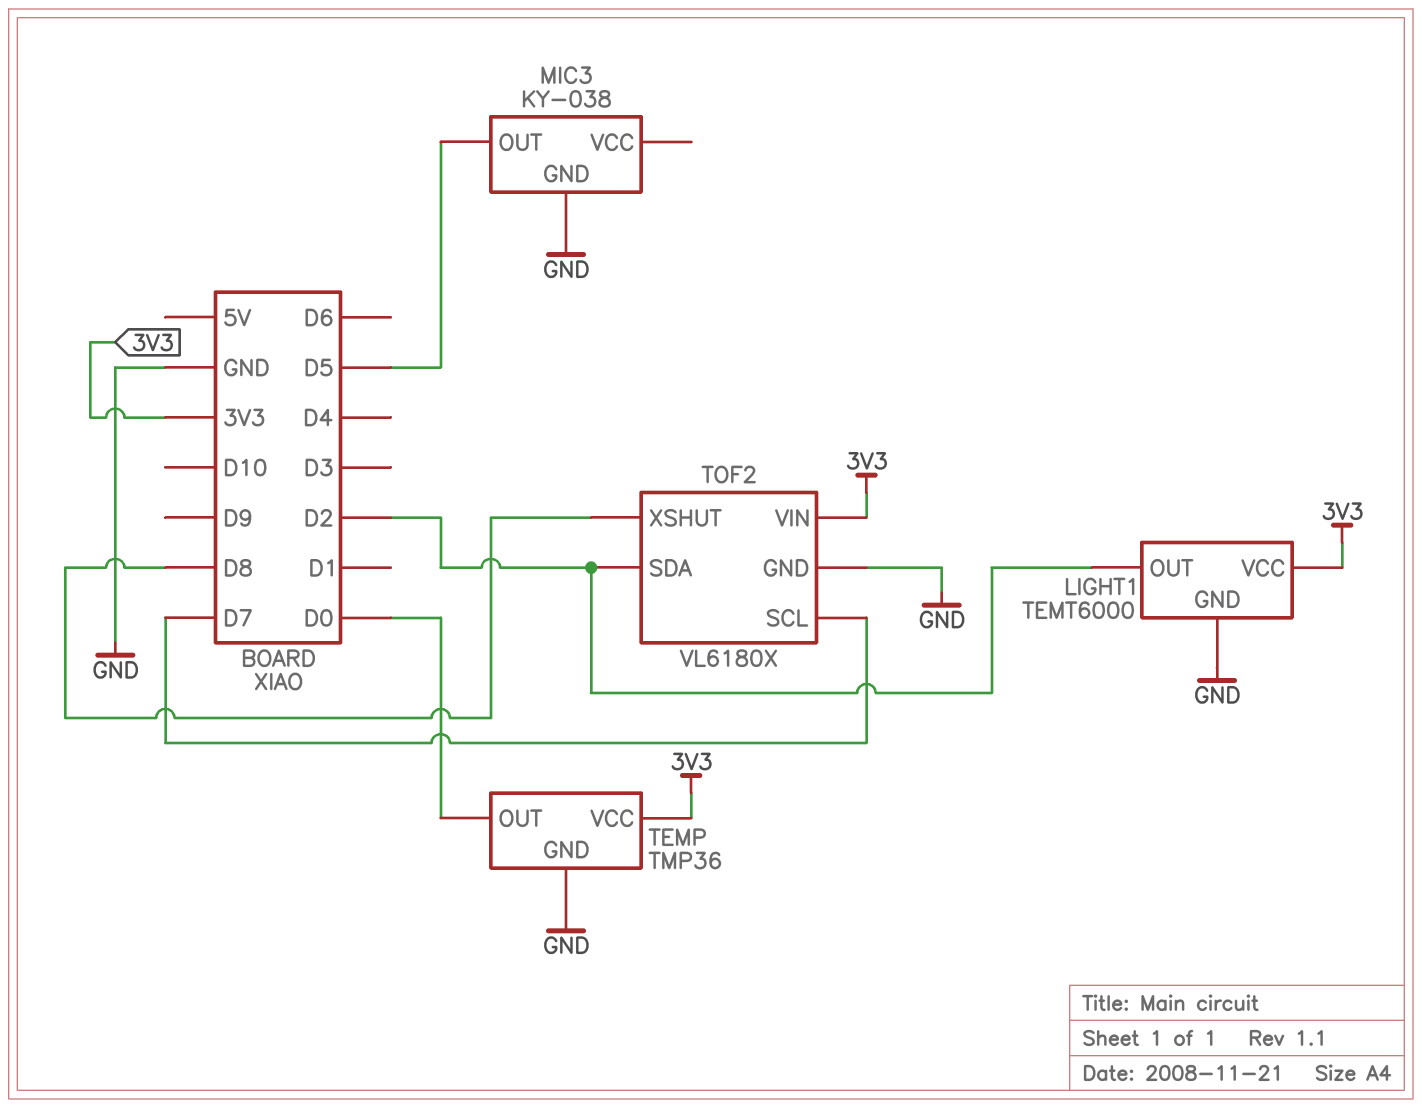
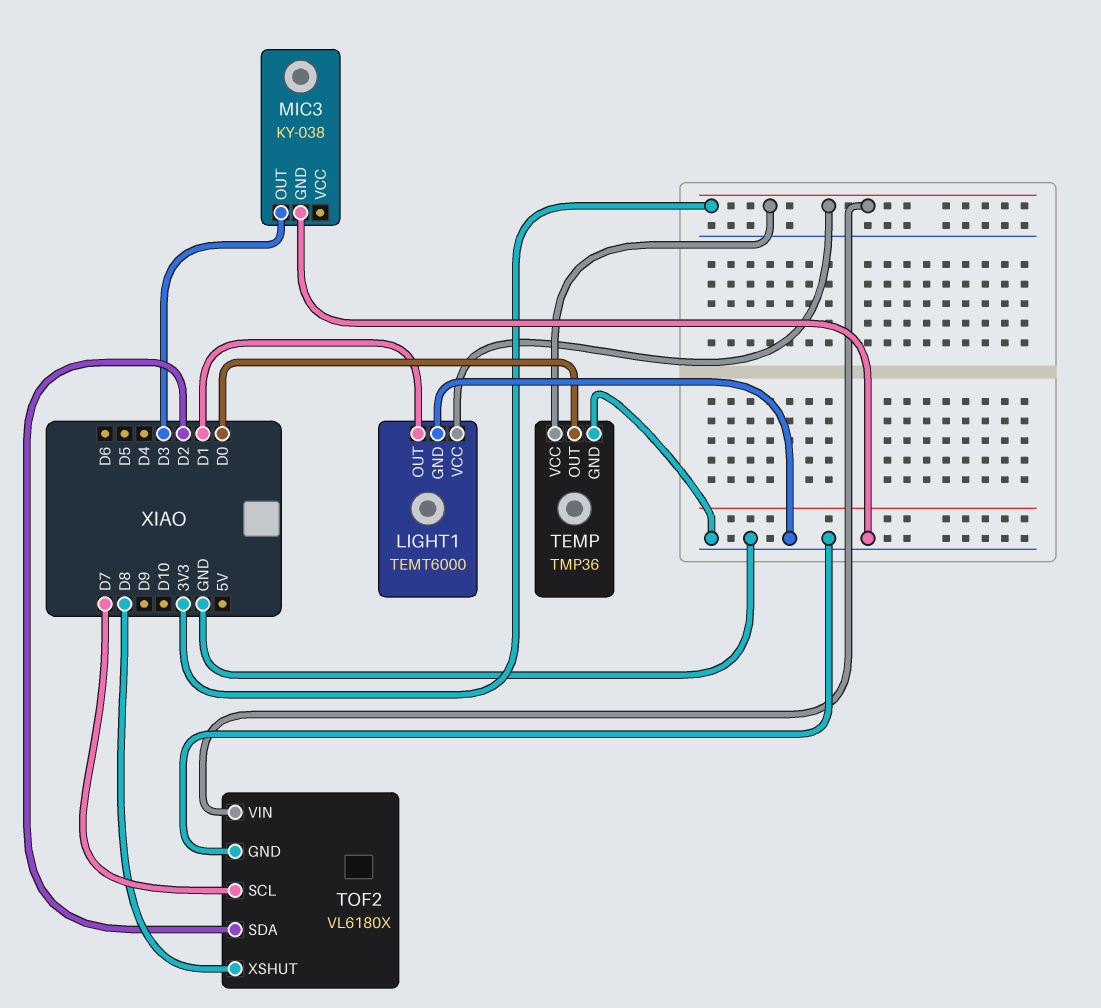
LIGHT1 pin OUT: D2 -> D1
MIC3 pin OUT: D5 -> D3

